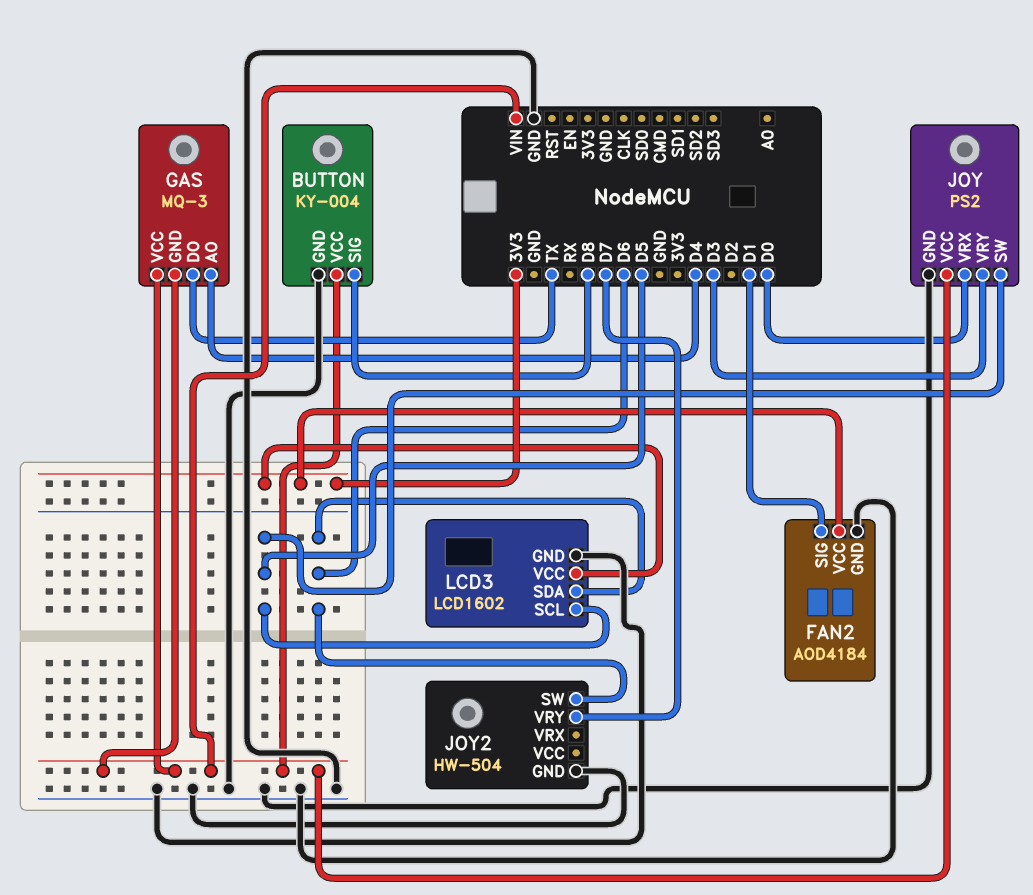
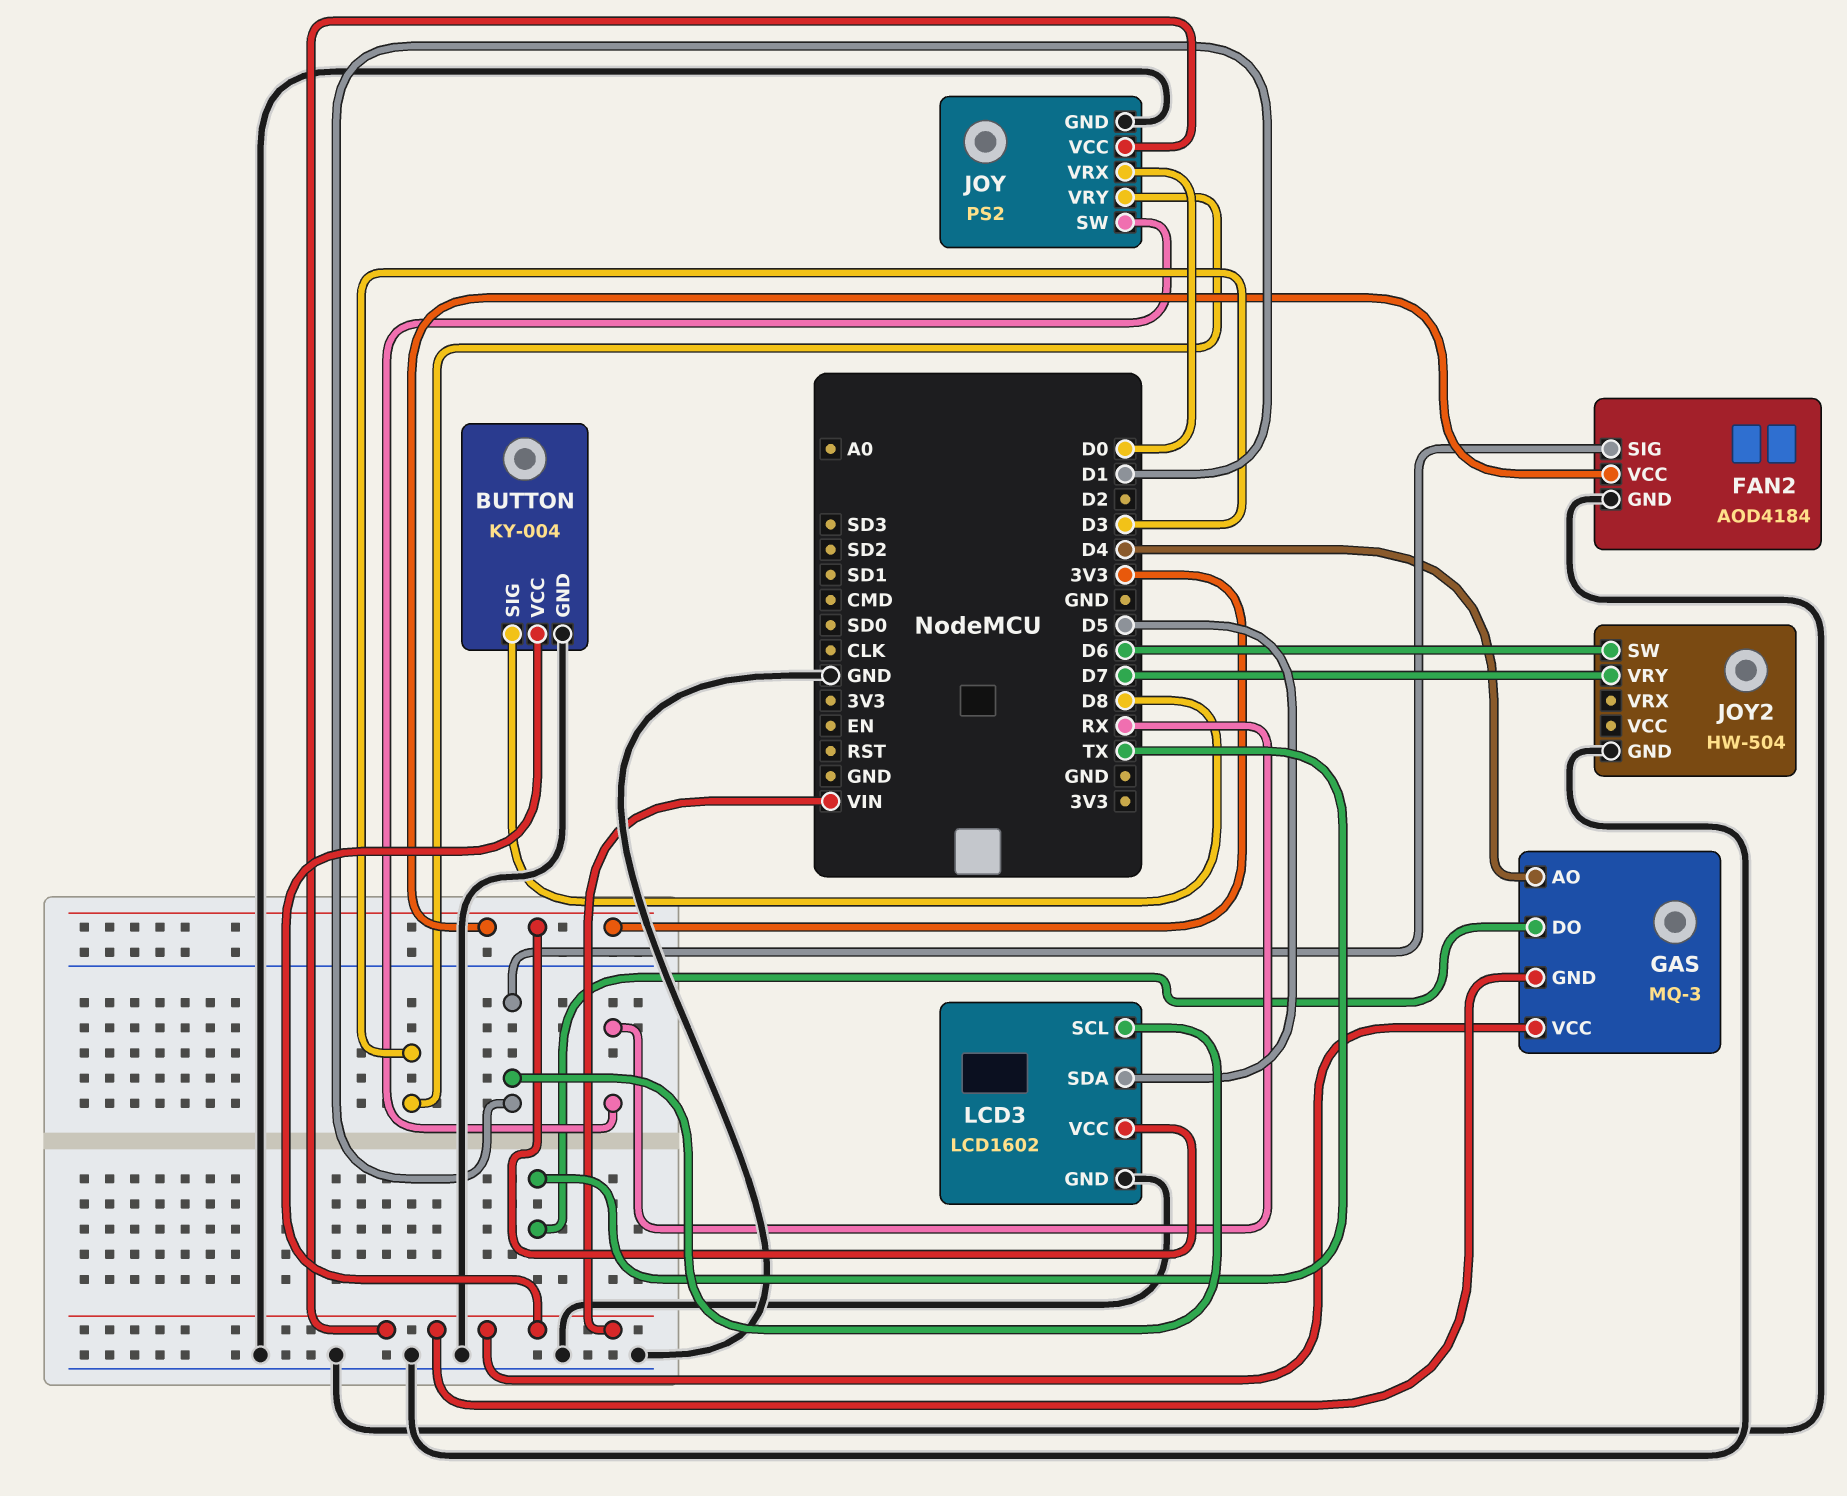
JOY pin SW: D5 -> RX
LCD3 pin SCL: D5 -> D1
LCD3 pin SDA: D6 -> D5

